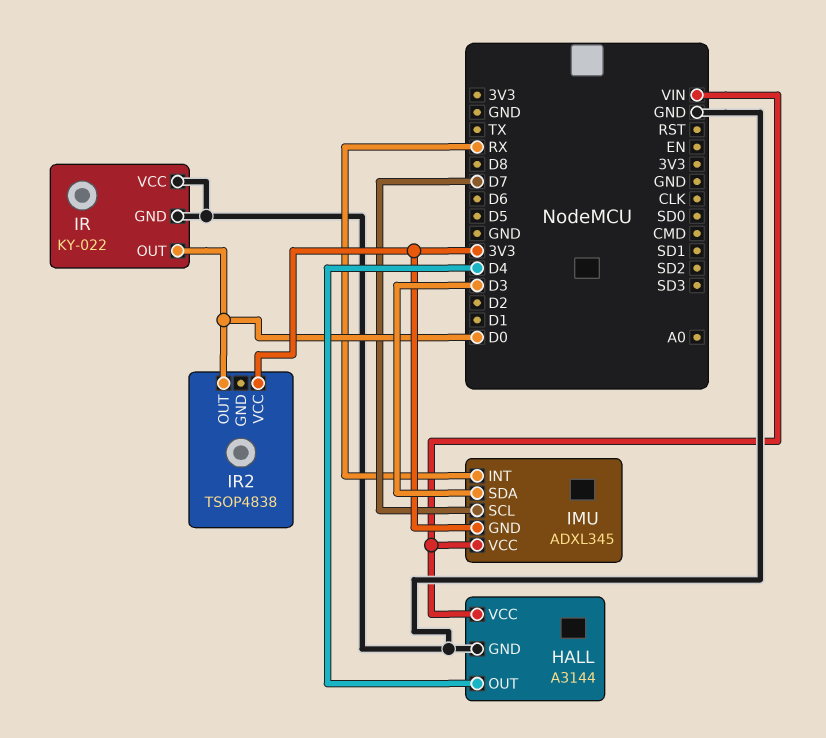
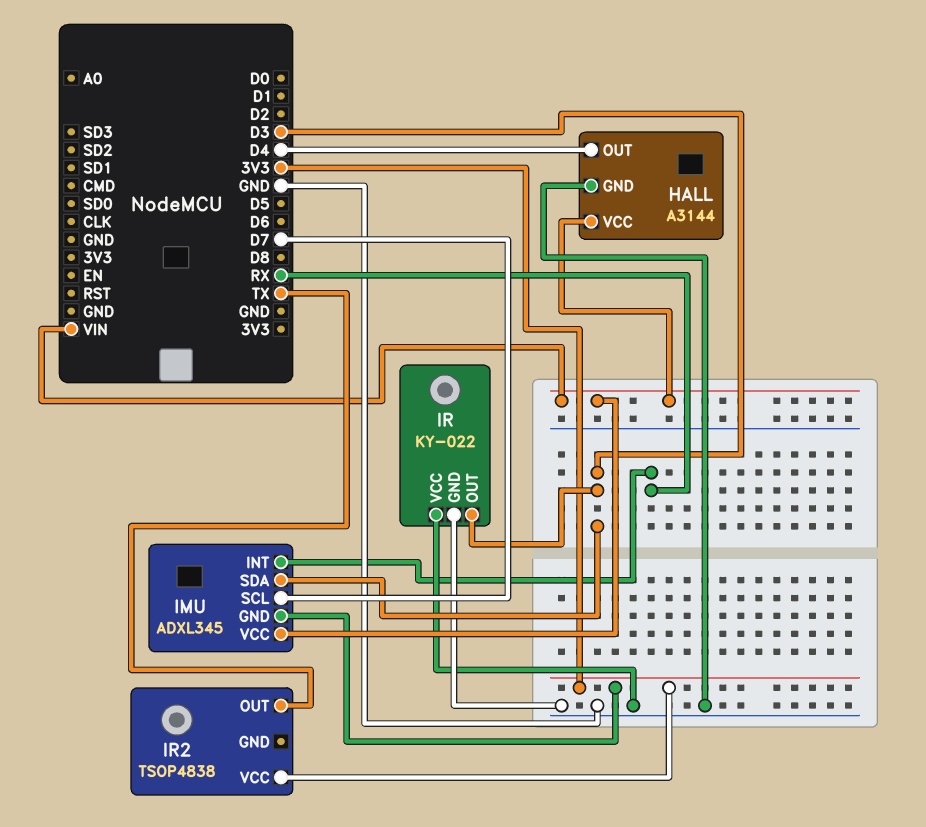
IR pin OUT: D0 -> D3
IR2 pin OUT: D0 -> TX

